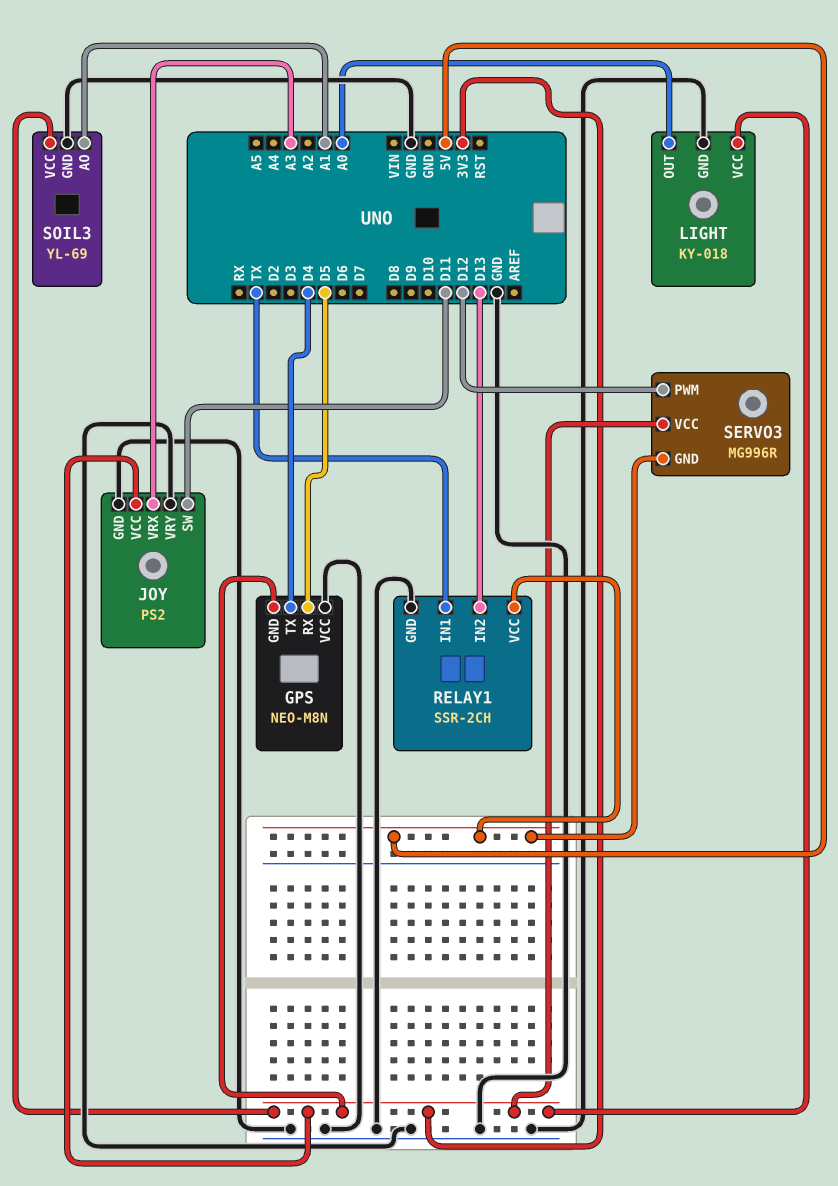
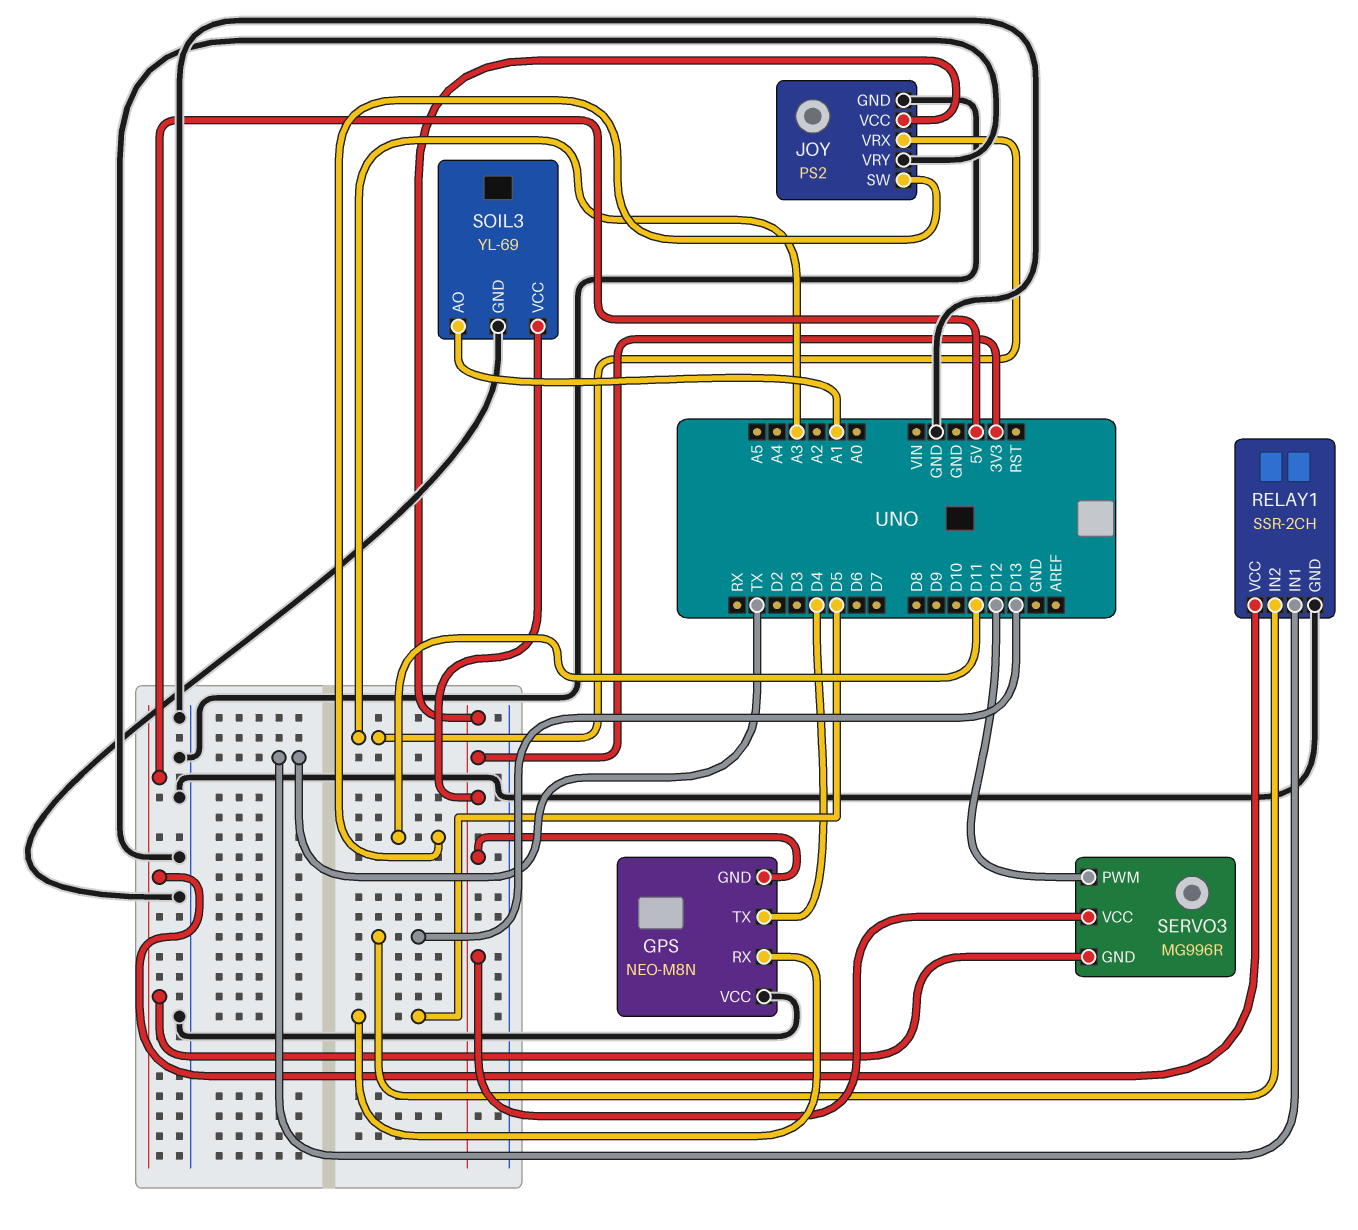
LIGHT: KY-018 -> none
LIGHT pin GND: GND -> none
LIGHT pin OUT: A0 -> none
LIGHT pin VCC: 3V3 -> none

